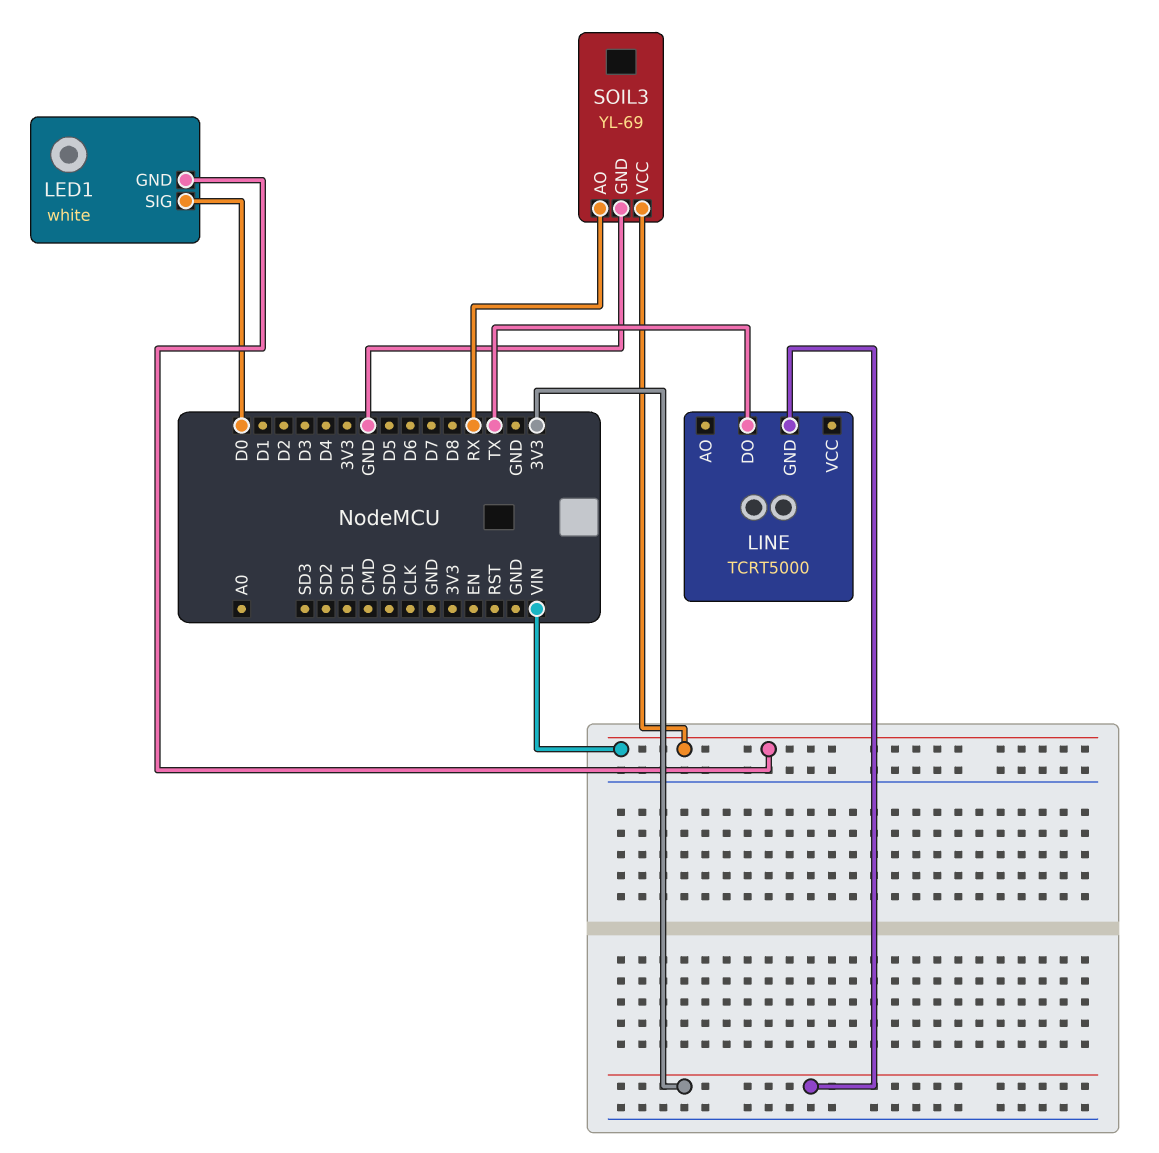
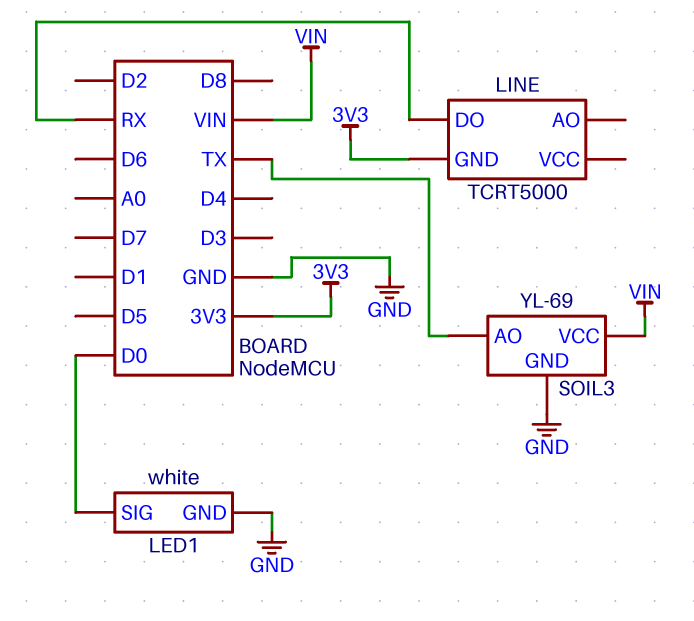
LED1 pin GND: VIN -> GND
LINE pin DO: TX -> RX
SOIL3 pin AO: RX -> TX

